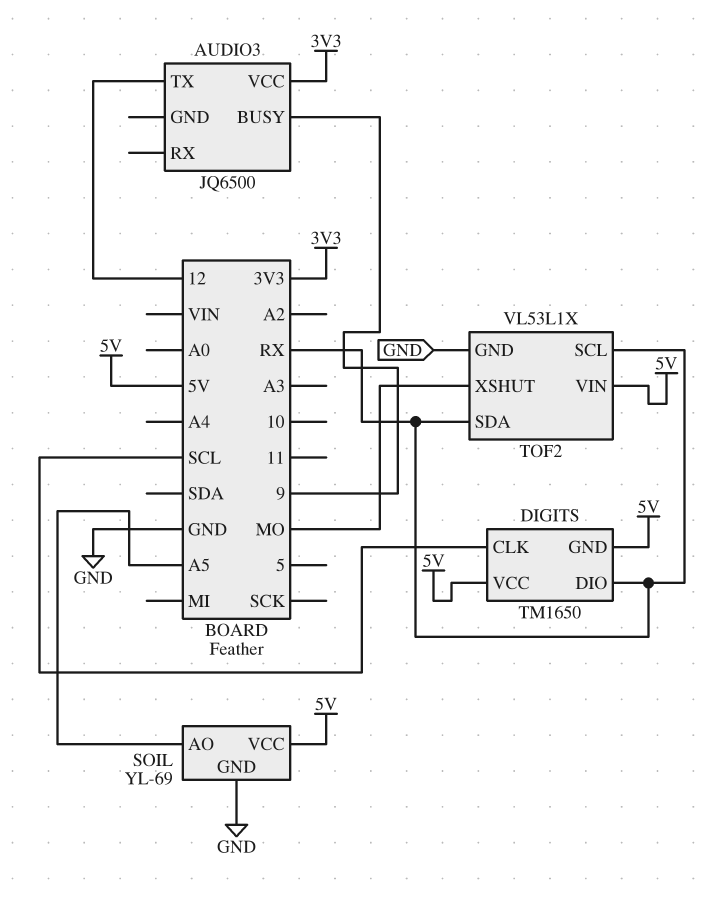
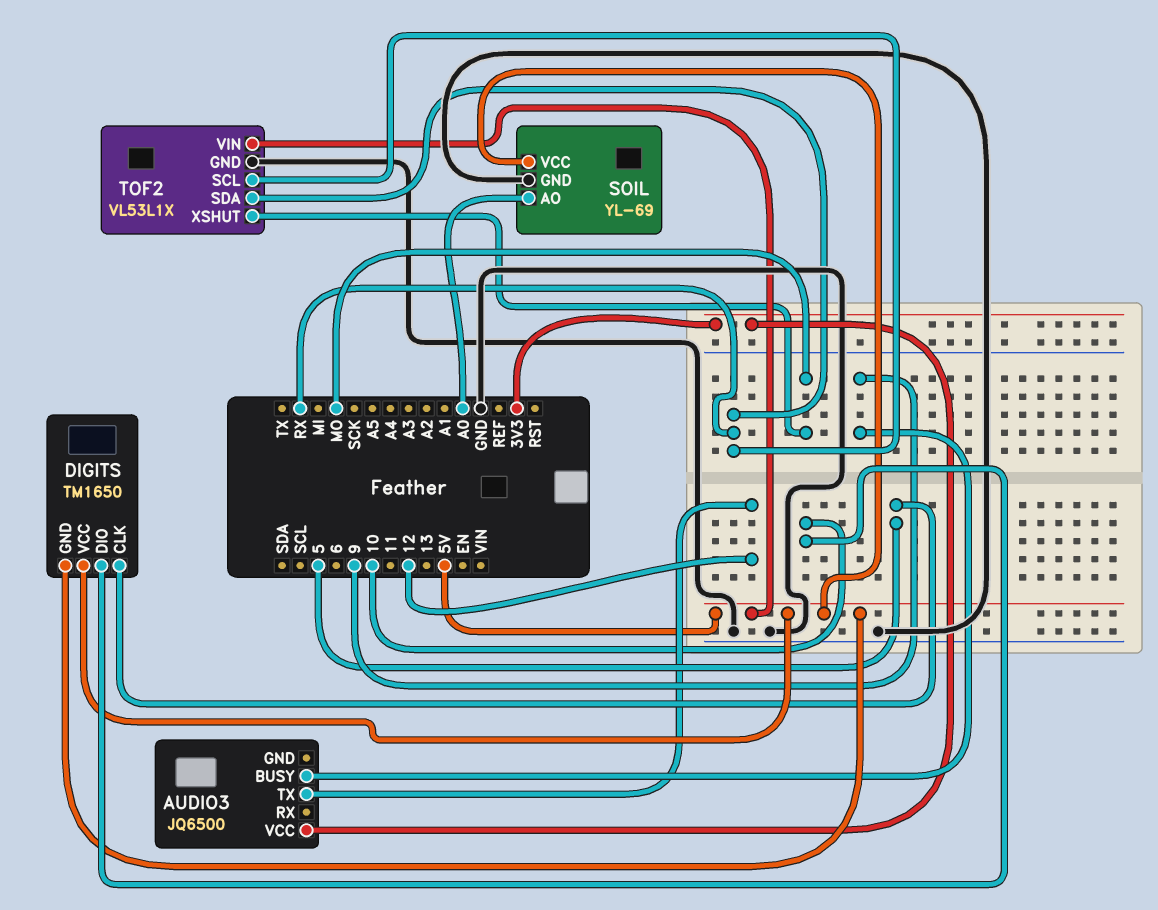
DIGITS pin CLK: SCL -> 5
DIGITS pin DIO: RX -> 10
SOIL pin AO: A5 -> A0

